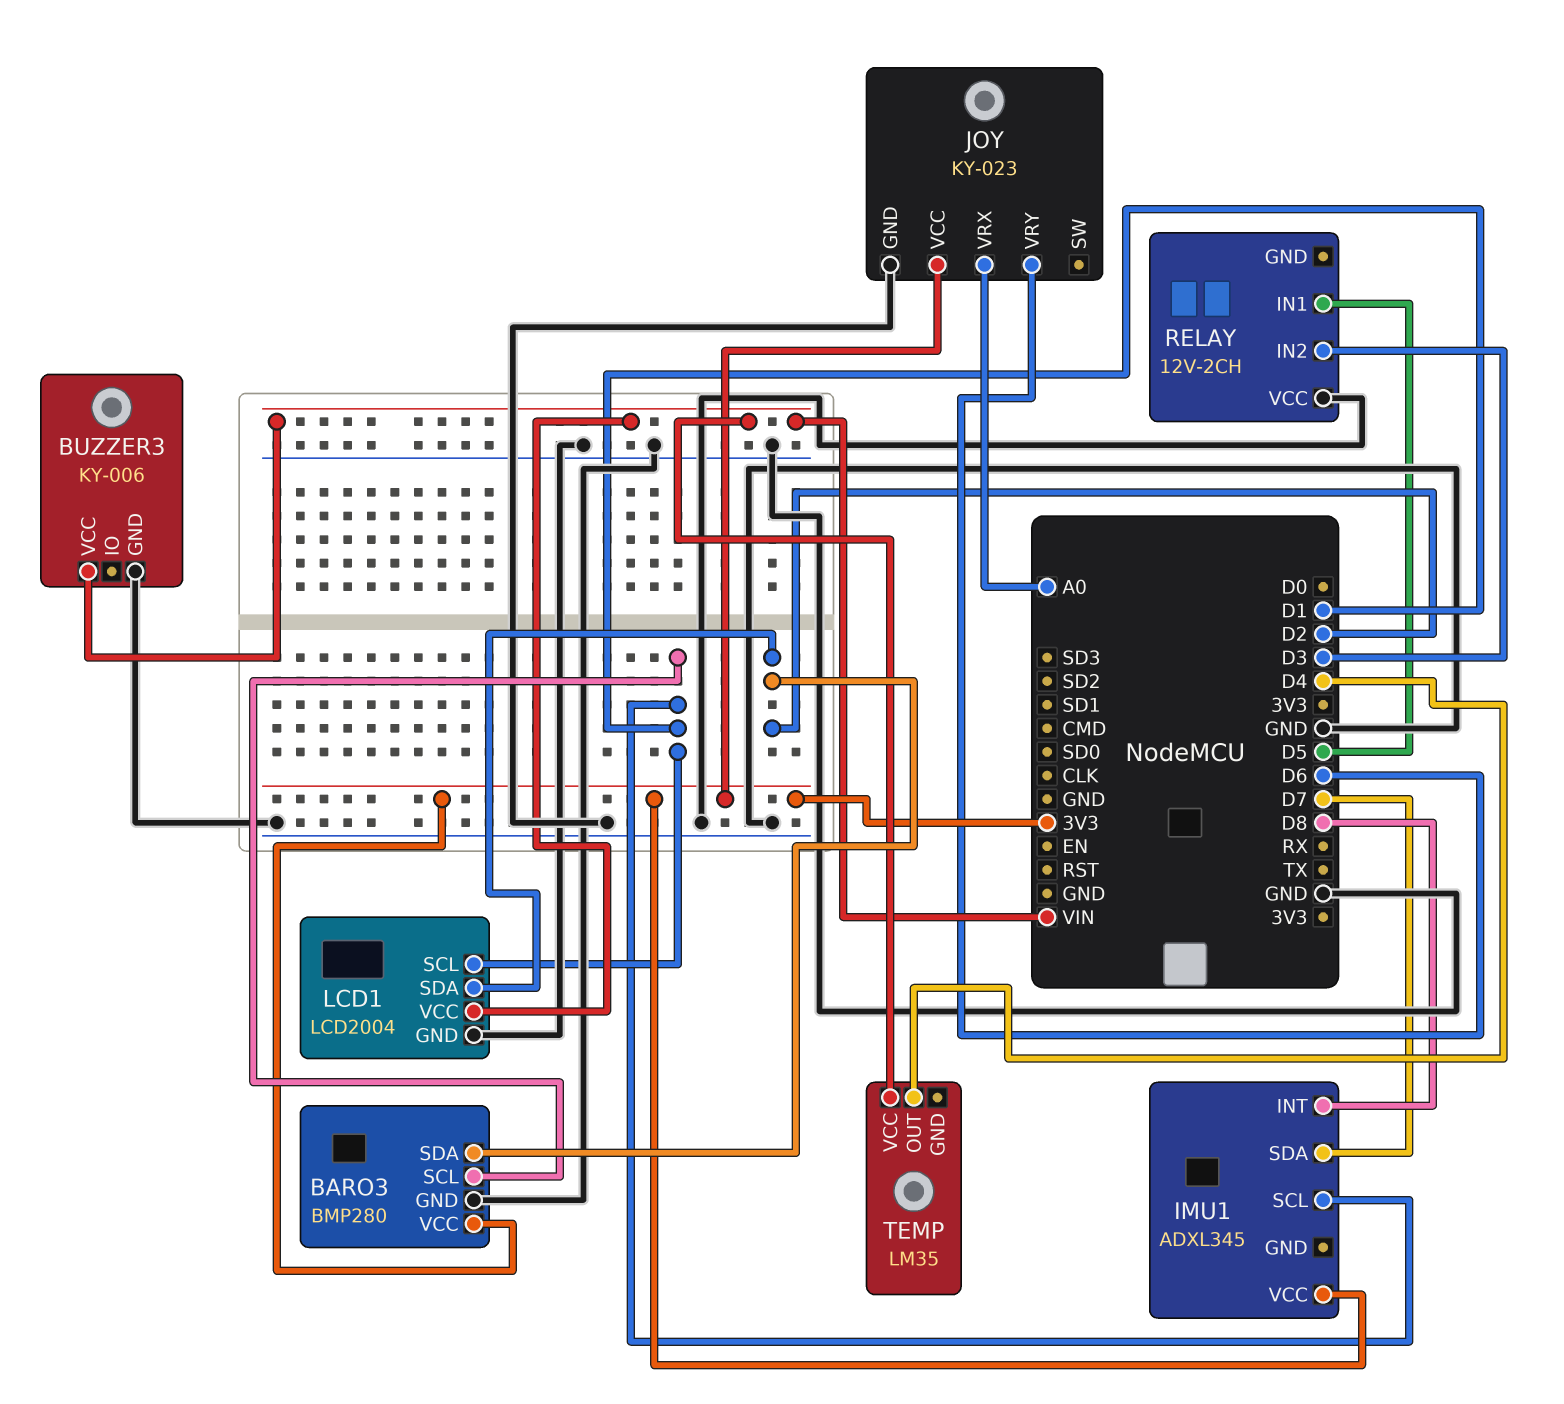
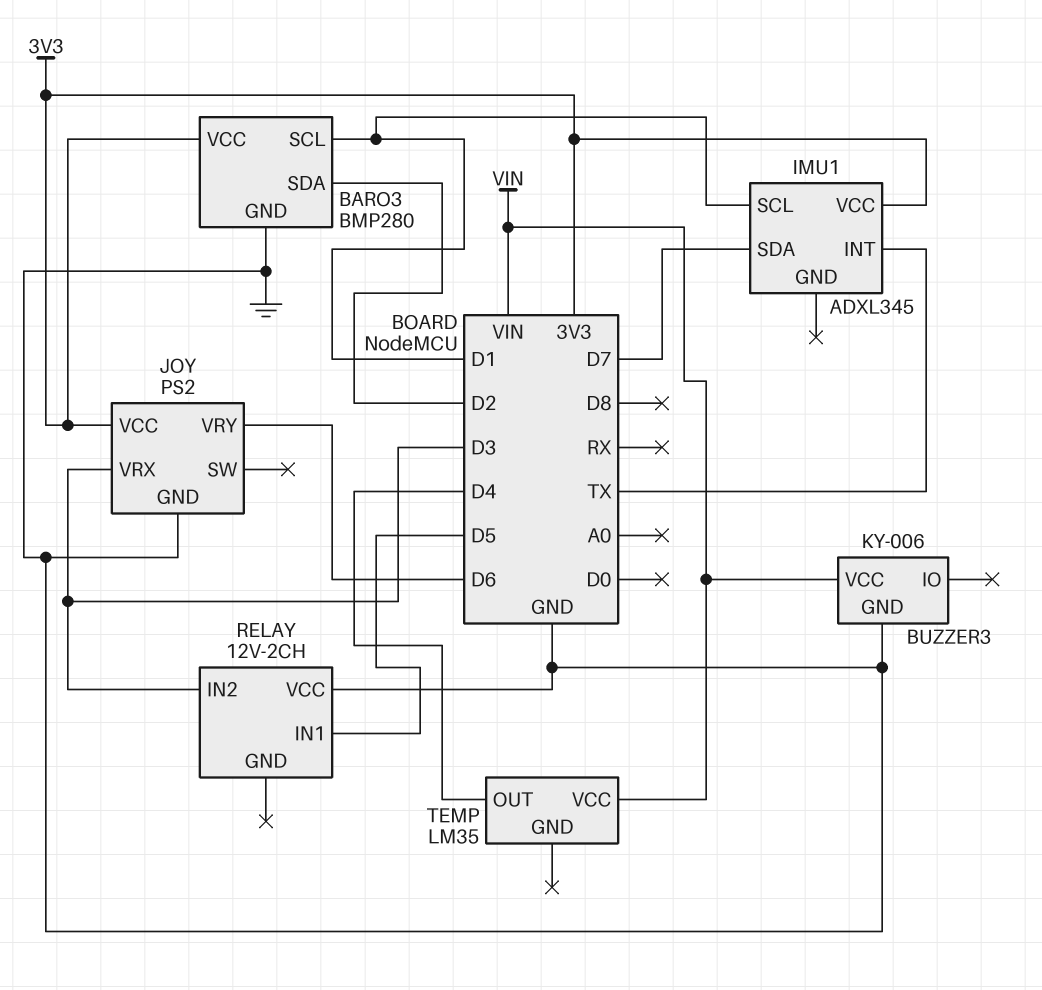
IMU1 pin INT: D8 -> TX
JOY: KY-023 -> PS2
JOY pin VRX: A0 -> D3
LCD1: LCD2004 -> none
LCD1 pin GND: GND -> none
LCD1 pin SCL: D1 -> none
LCD1 pin SDA: D2 -> none
LCD1 pin VCC: VIN -> none

